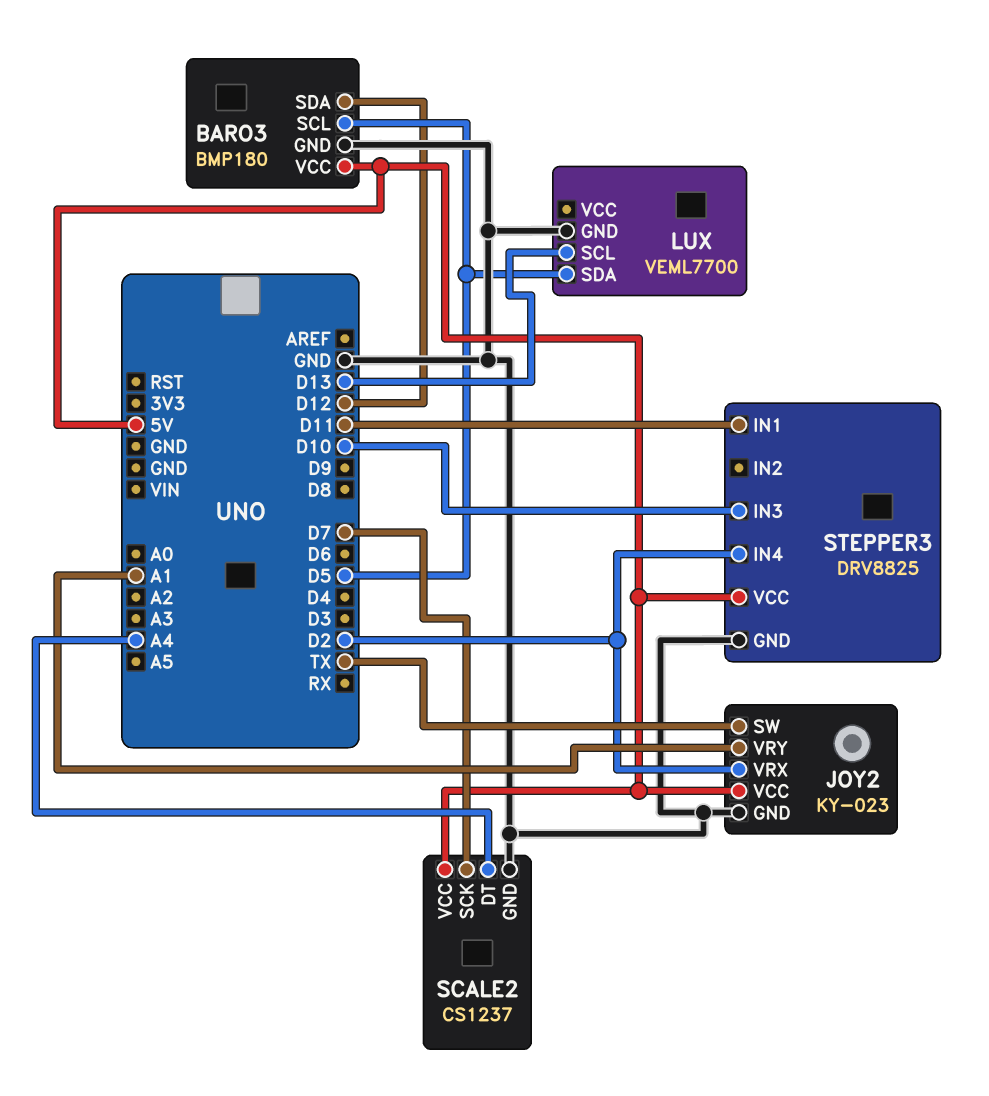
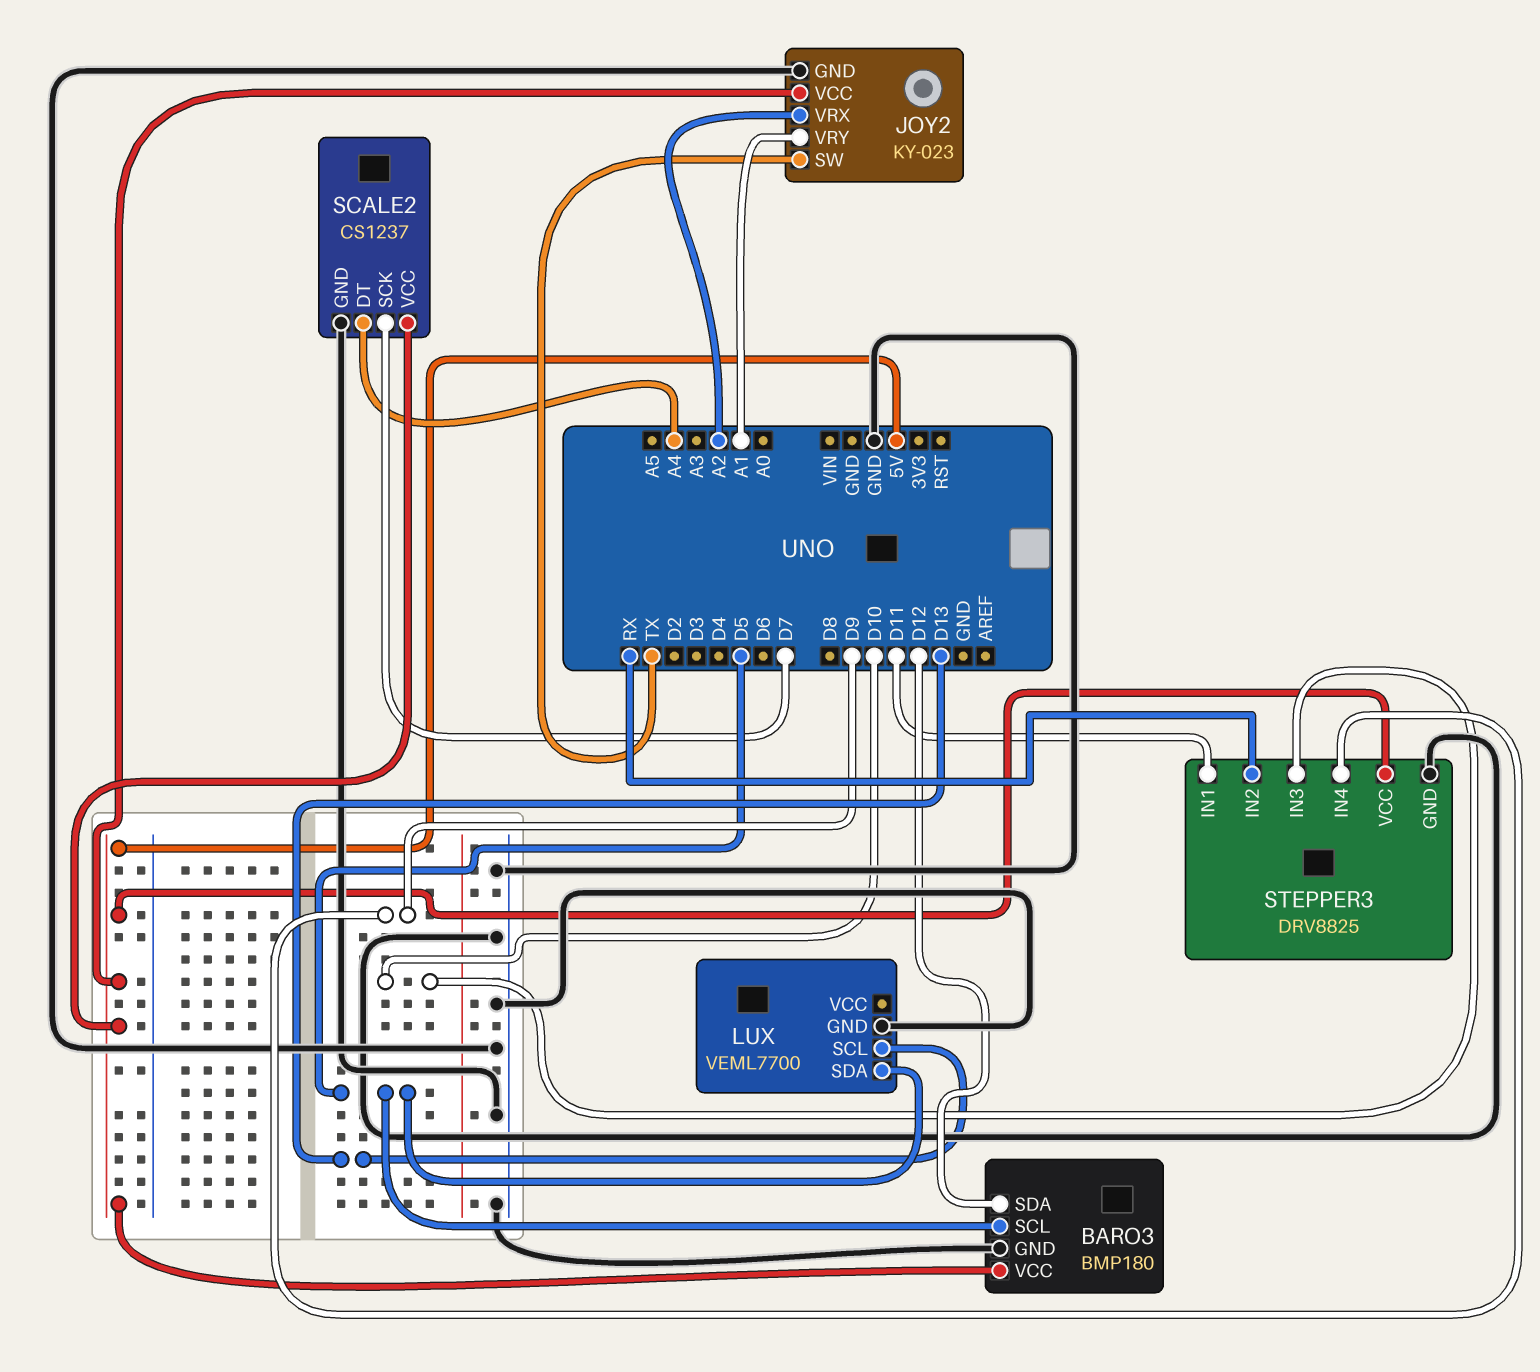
JOY2 pin VRX: D2 -> A2
STEPPER3 pin IN2: none -> RX
STEPPER3 pin IN4: D2 -> D9

